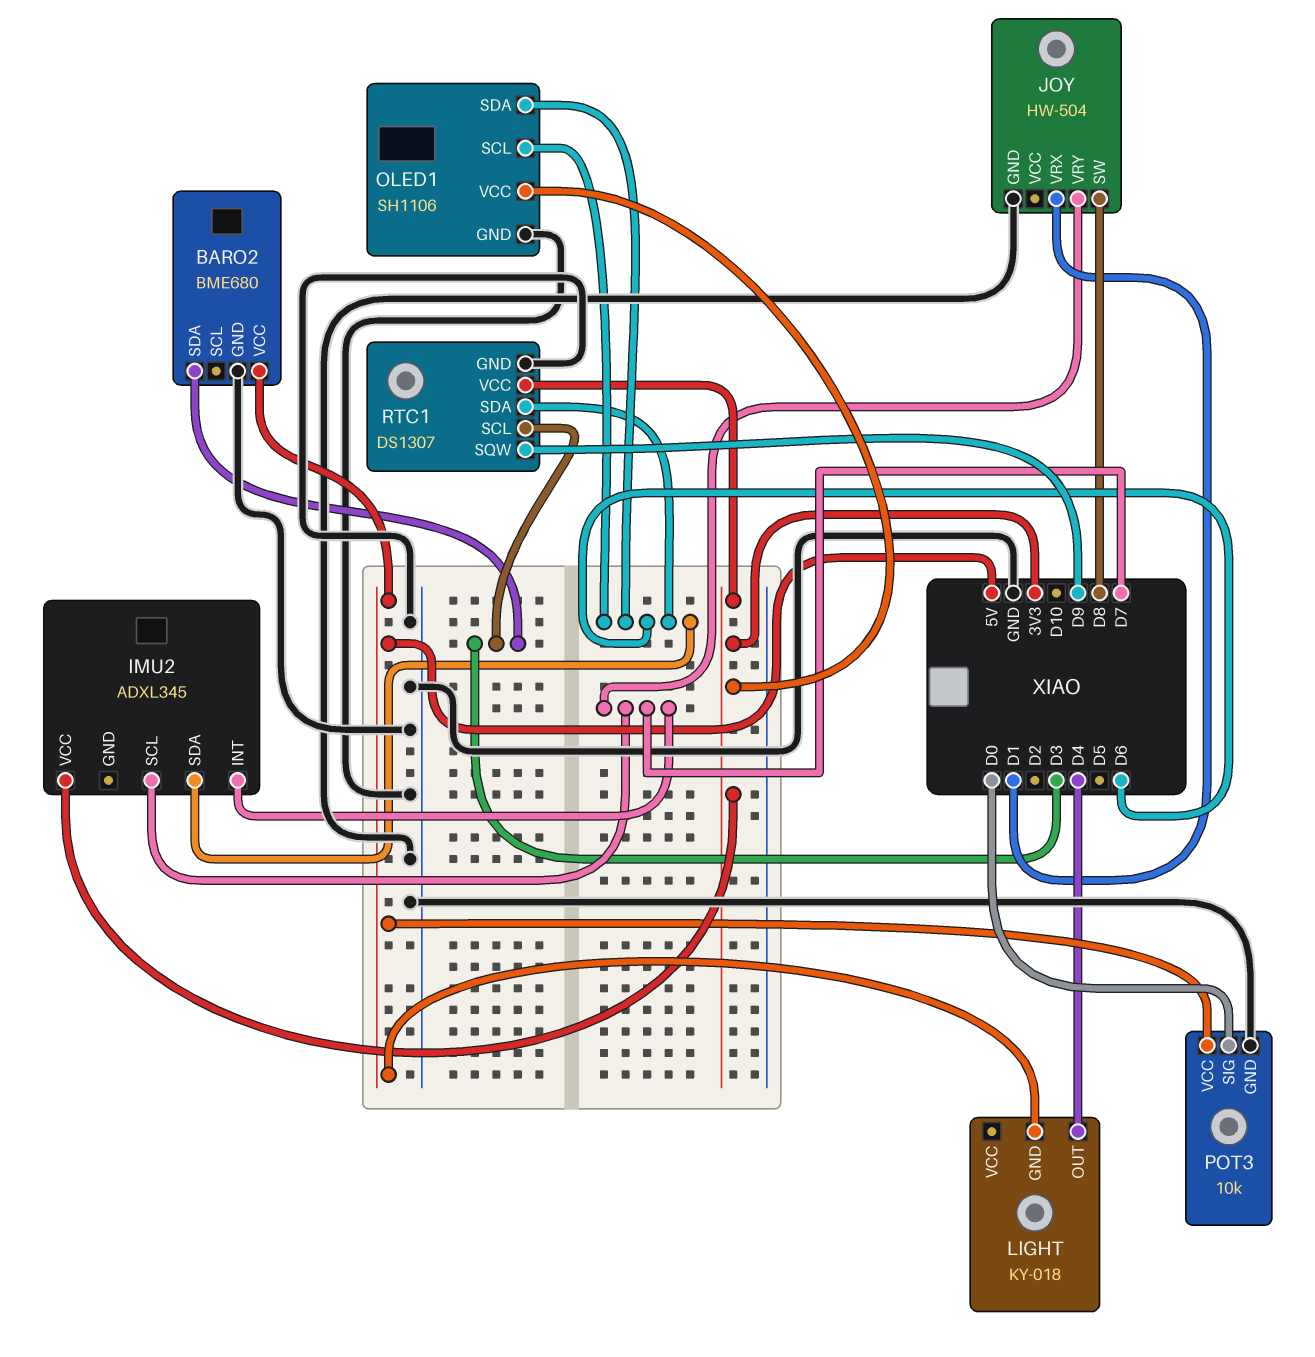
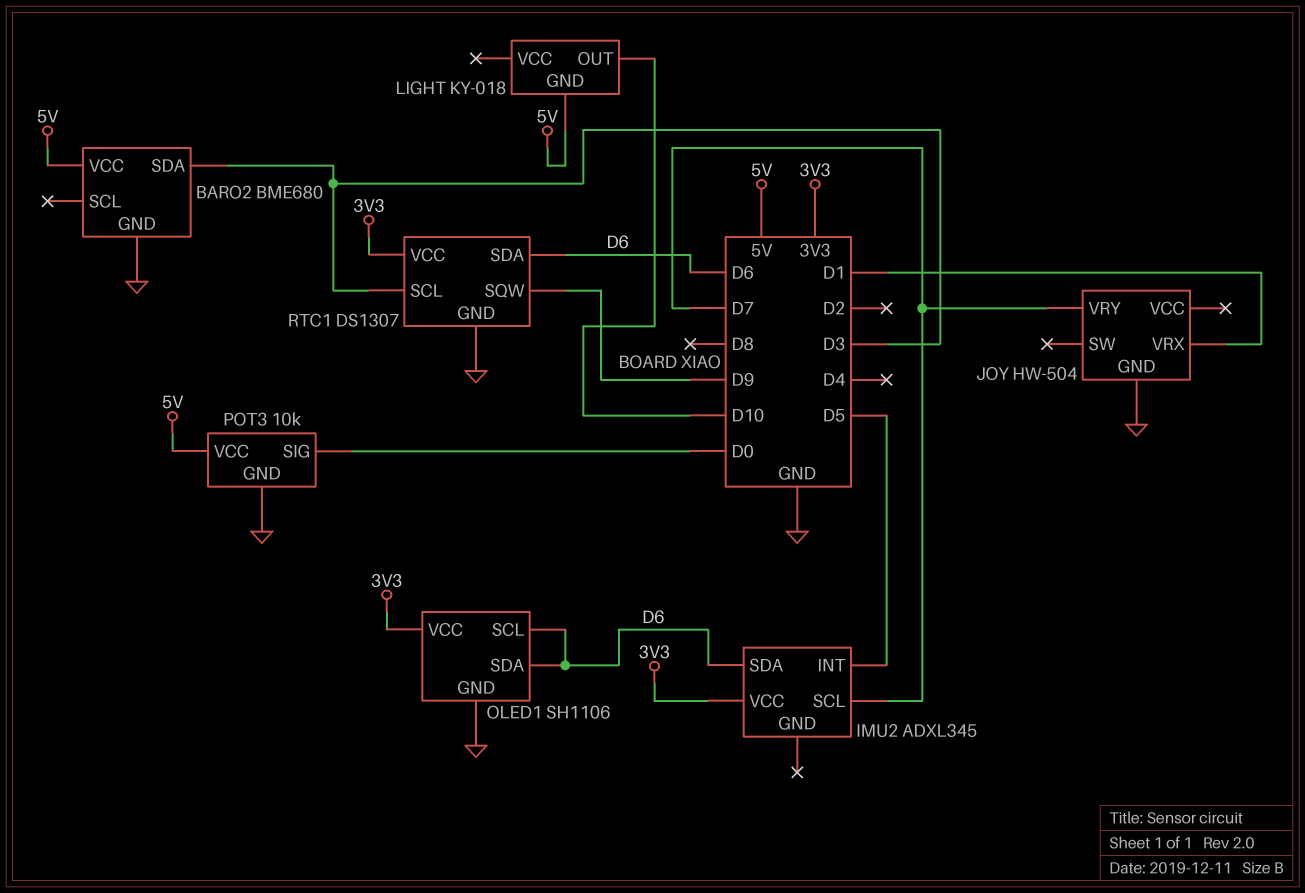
IMU2 pin INT: D7 -> D5
JOY pin SW: D8 -> none
LIGHT pin OUT: D4 -> D10

